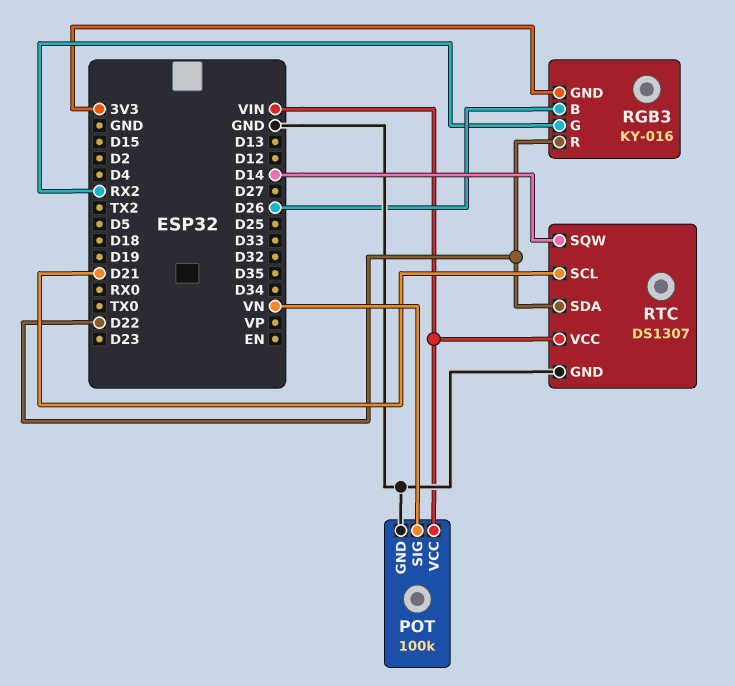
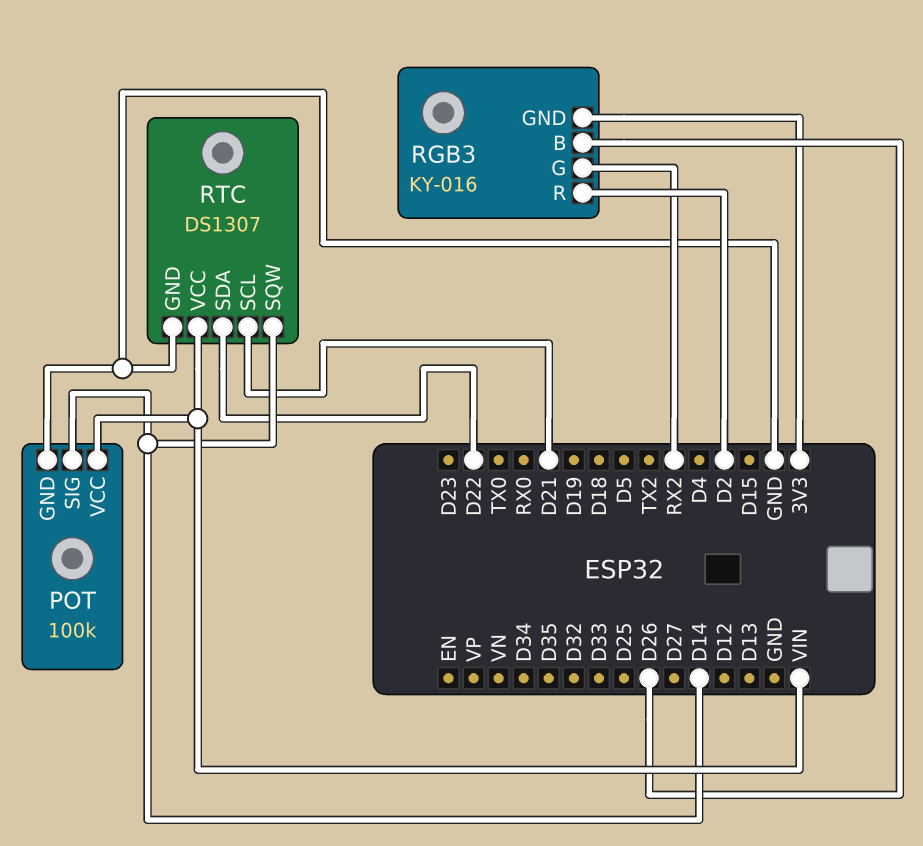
POT pin SIG: VN -> D14
RGB3 pin R: D22 -> D2

